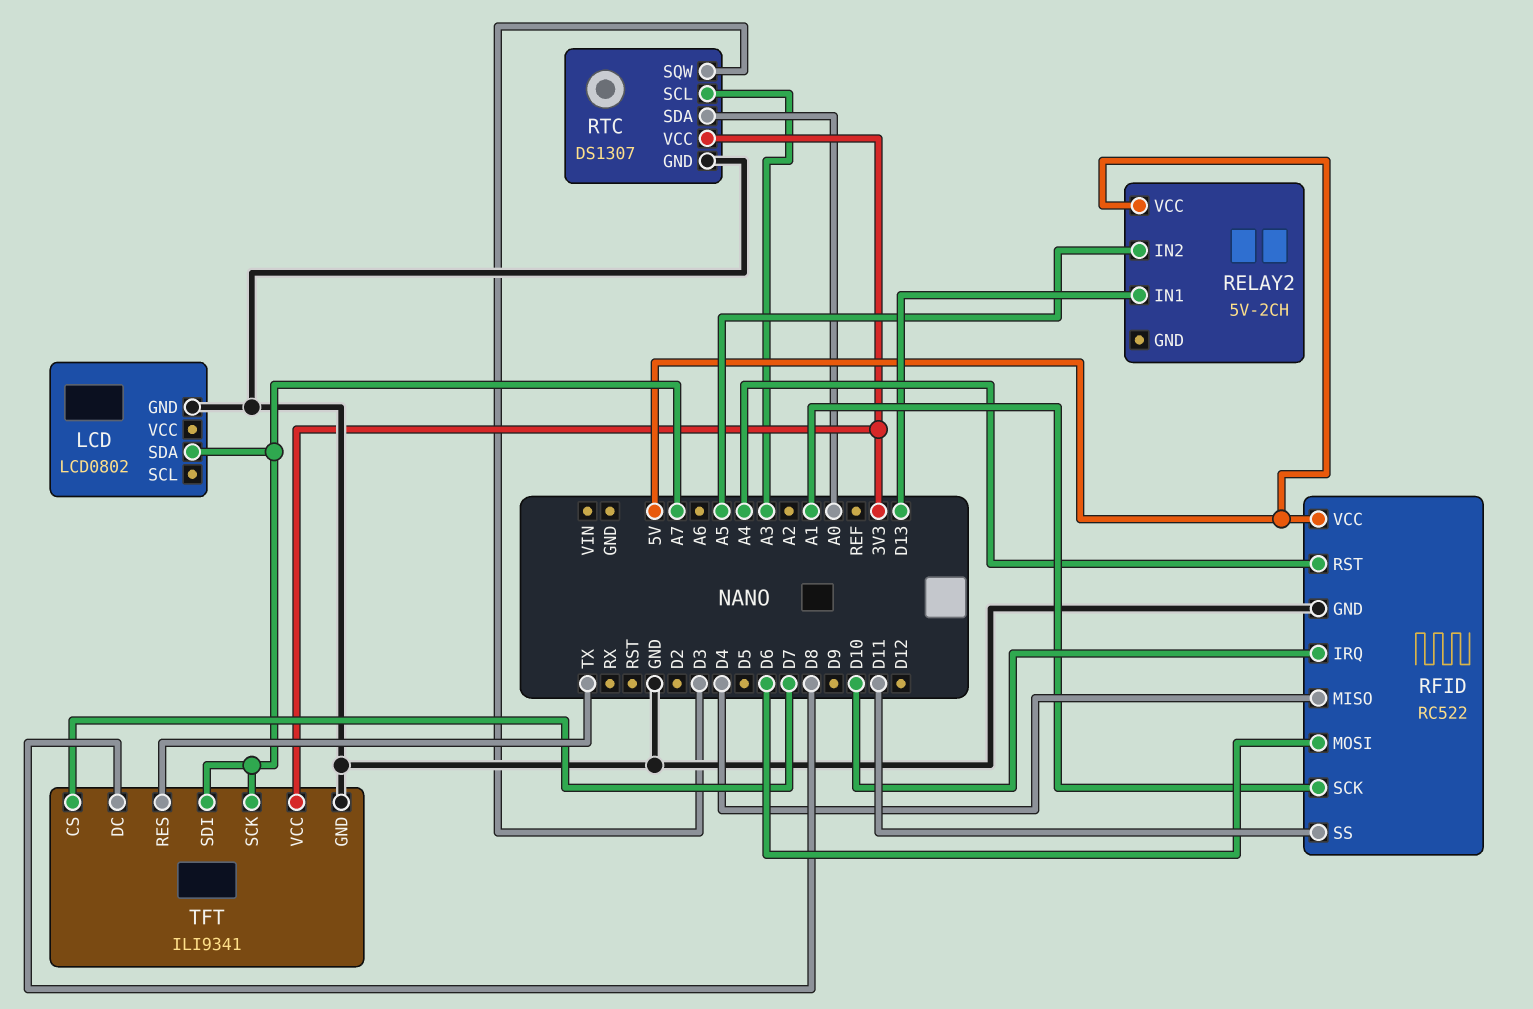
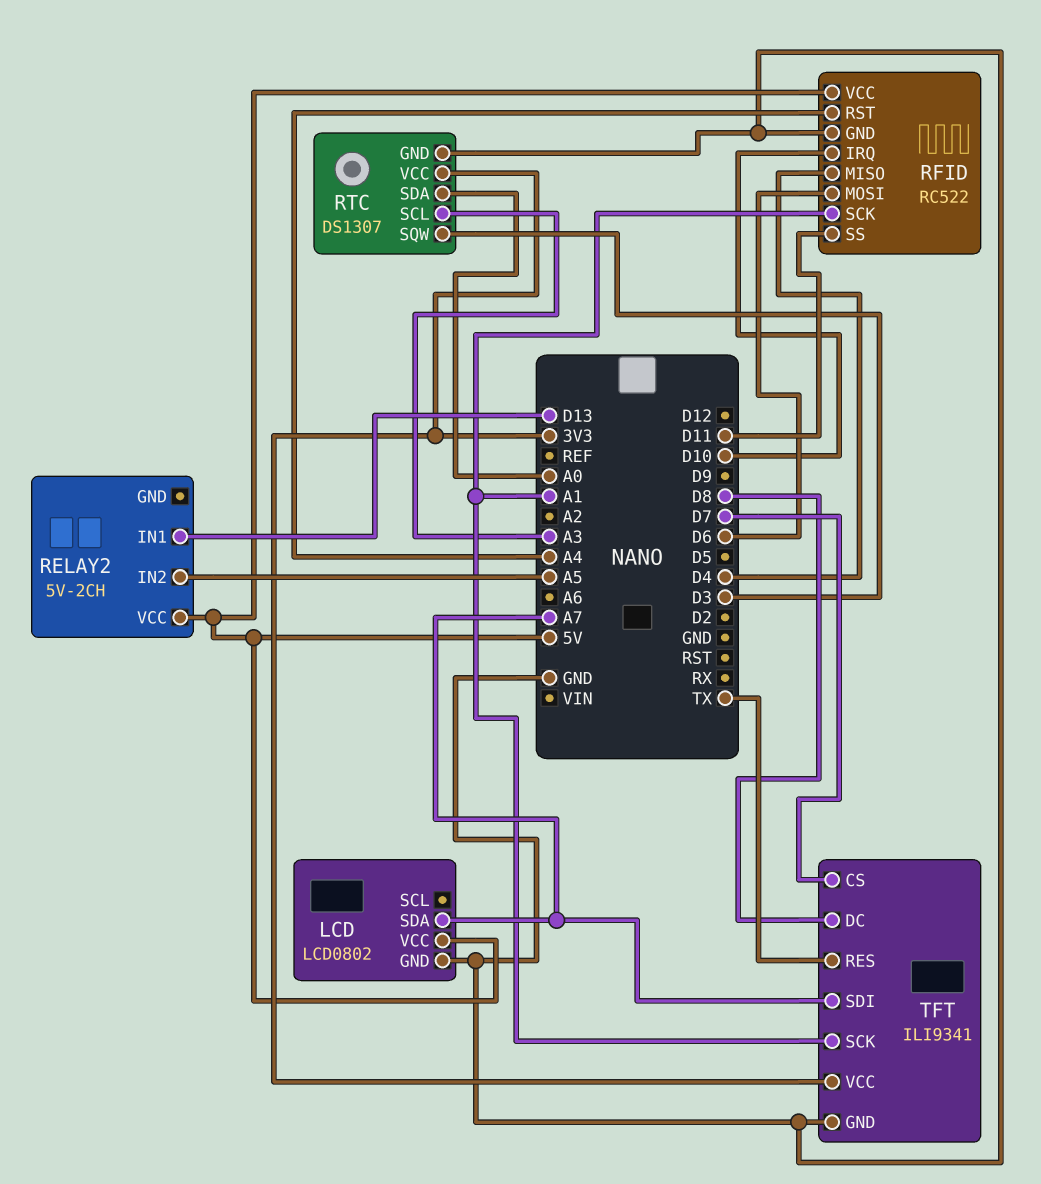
LCD pin VCC: none -> 5V
TFT pin SCK: A7 -> A1

